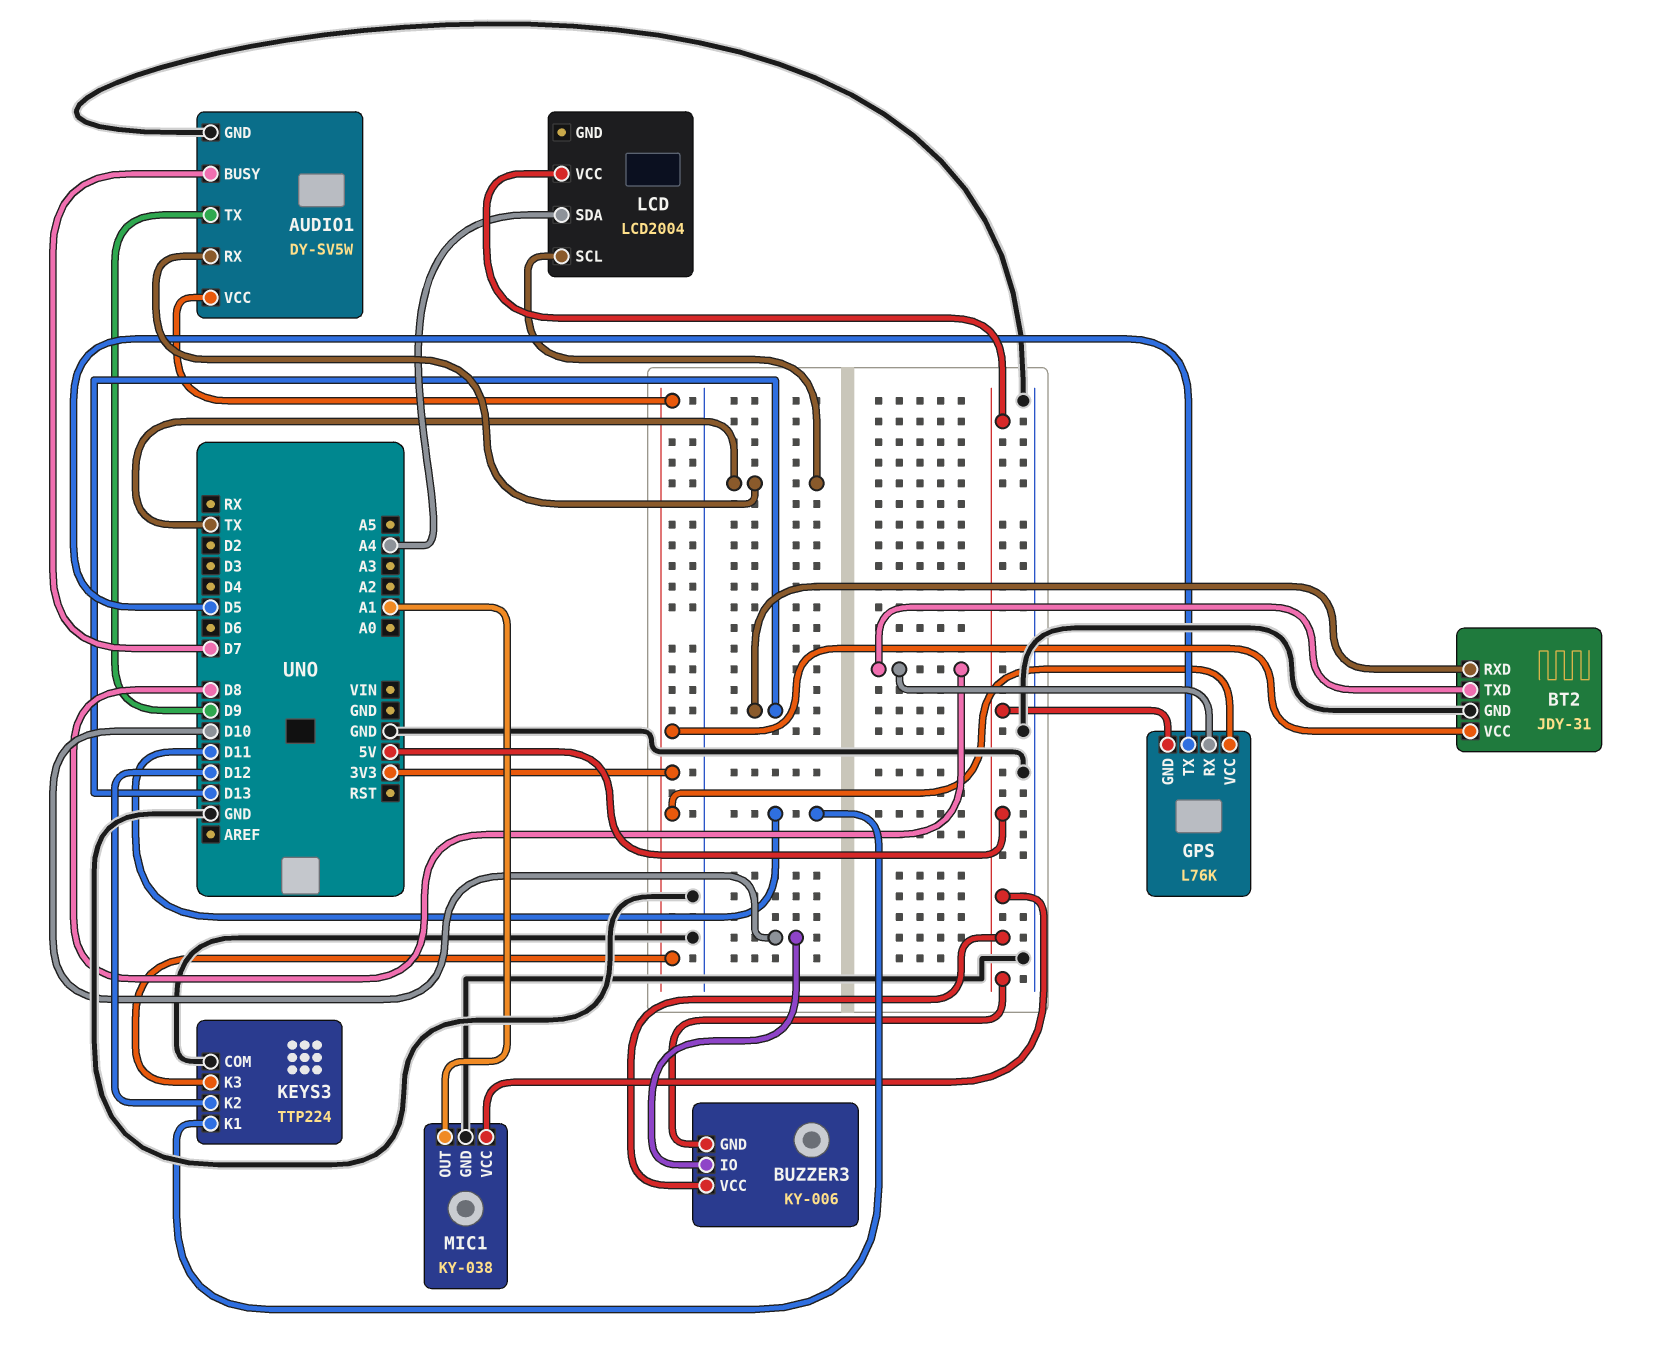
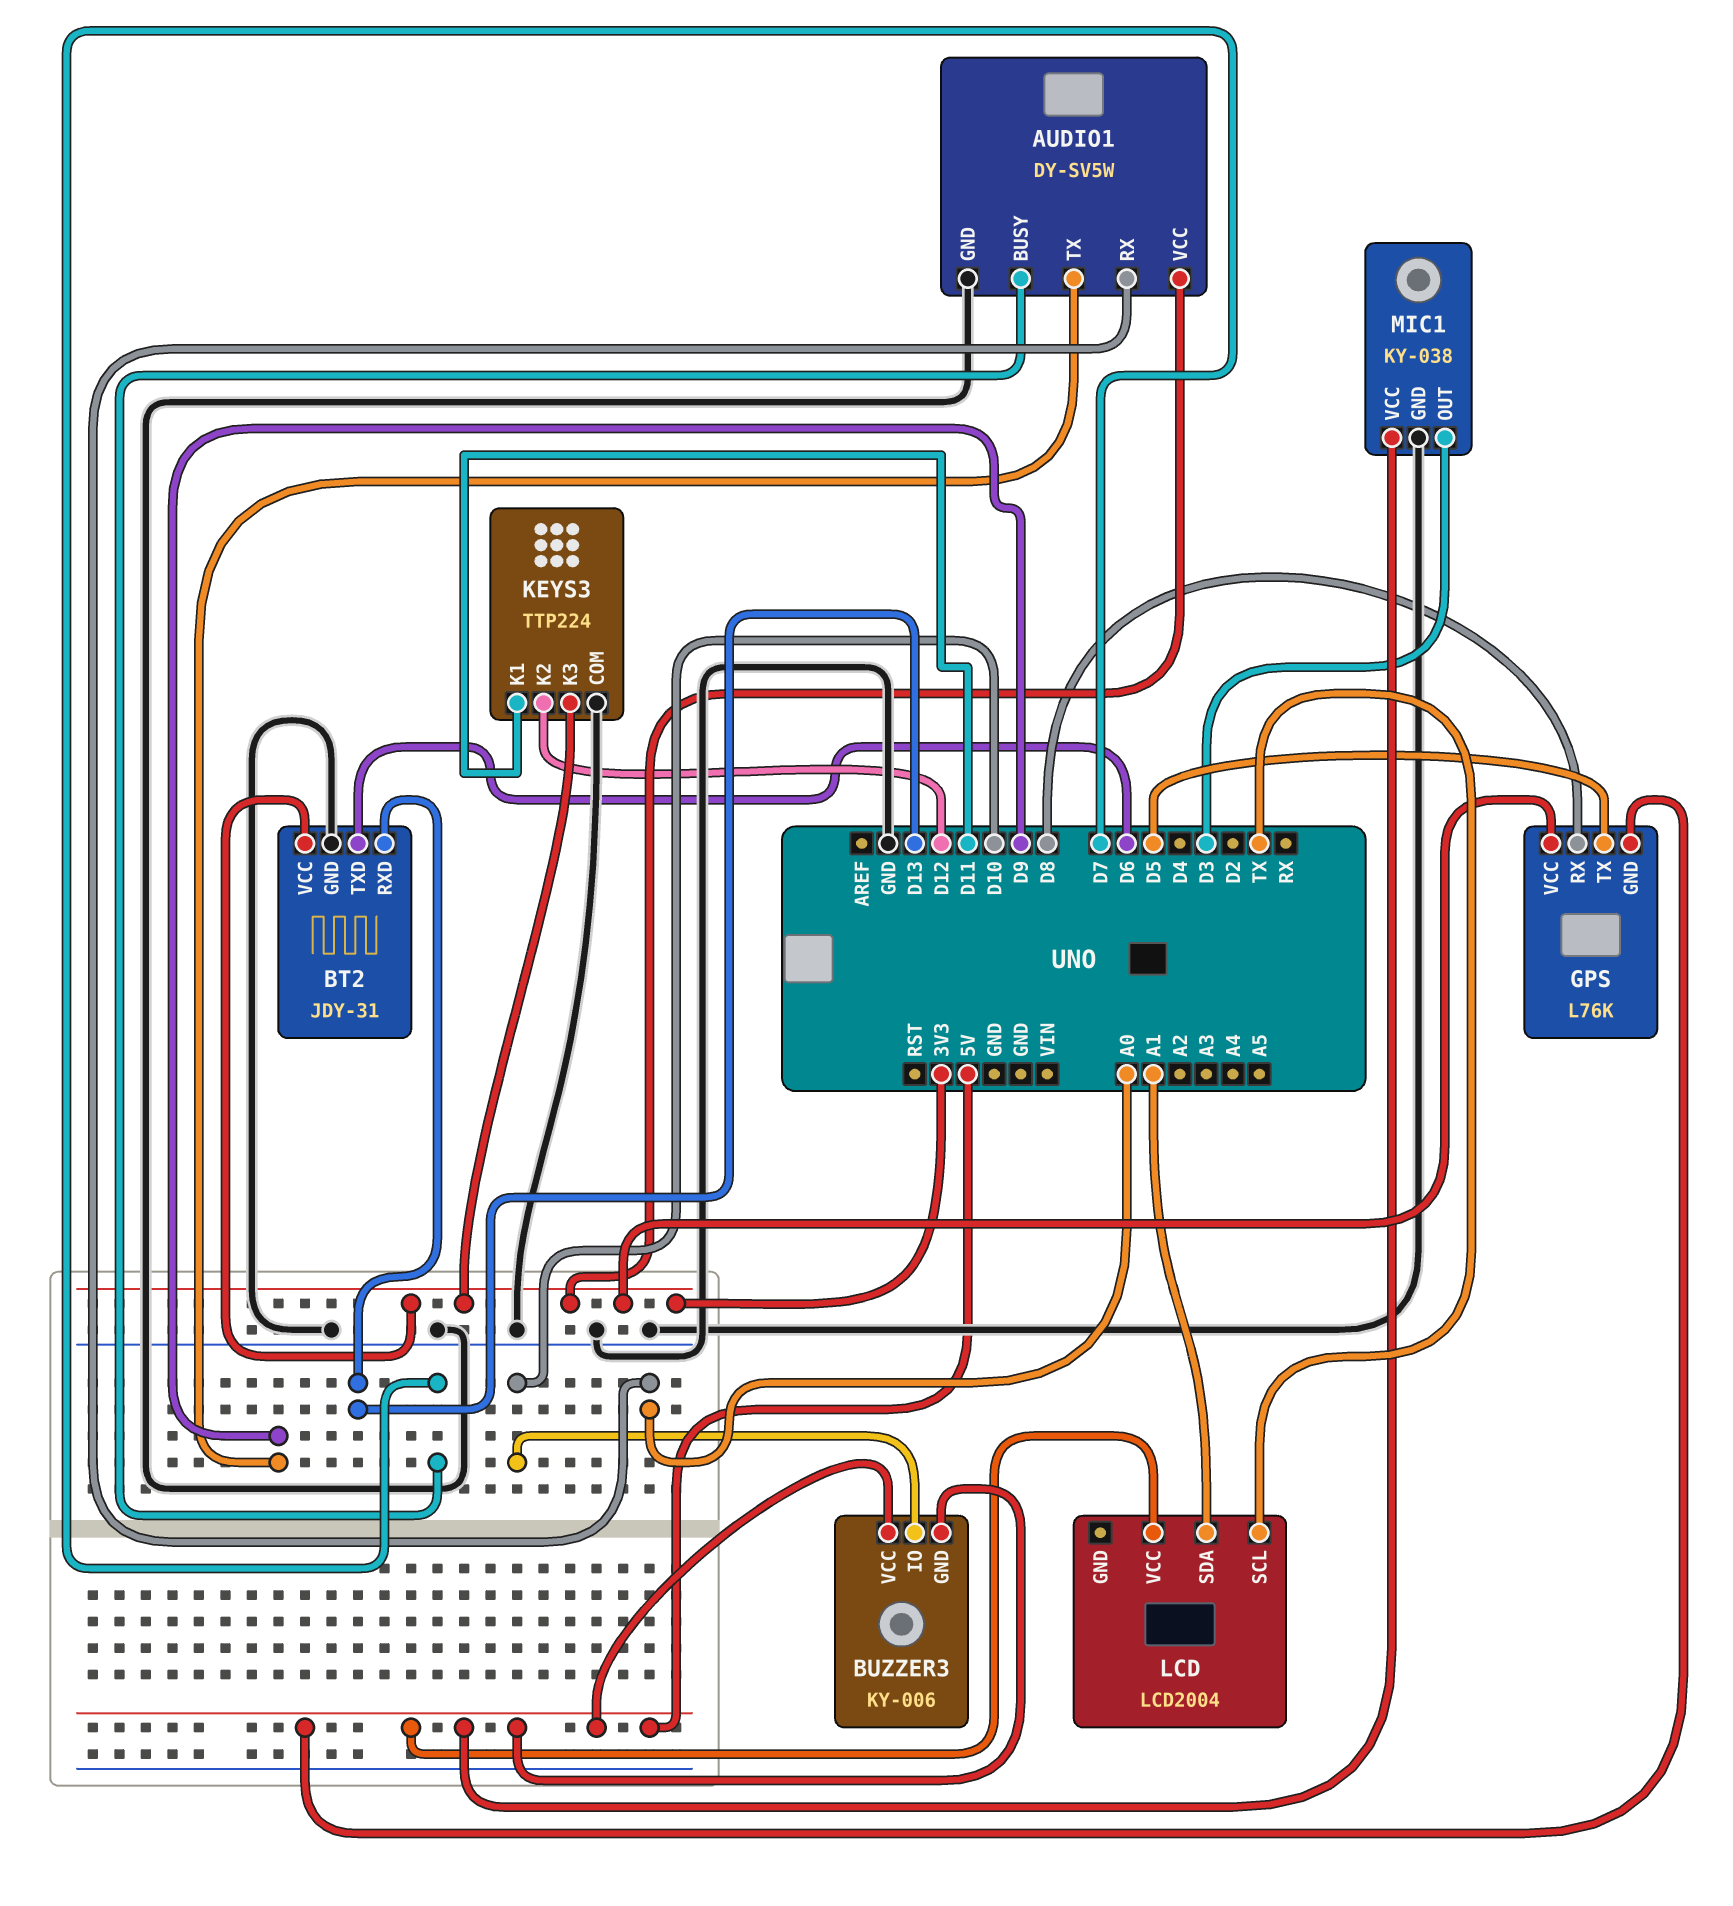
AUDIO1 pin RX: TX -> A0
BT2 pin TXD: D8 -> D6
LCD pin SDA: A4 -> A1
MIC1 pin OUT: A1 -> D3

